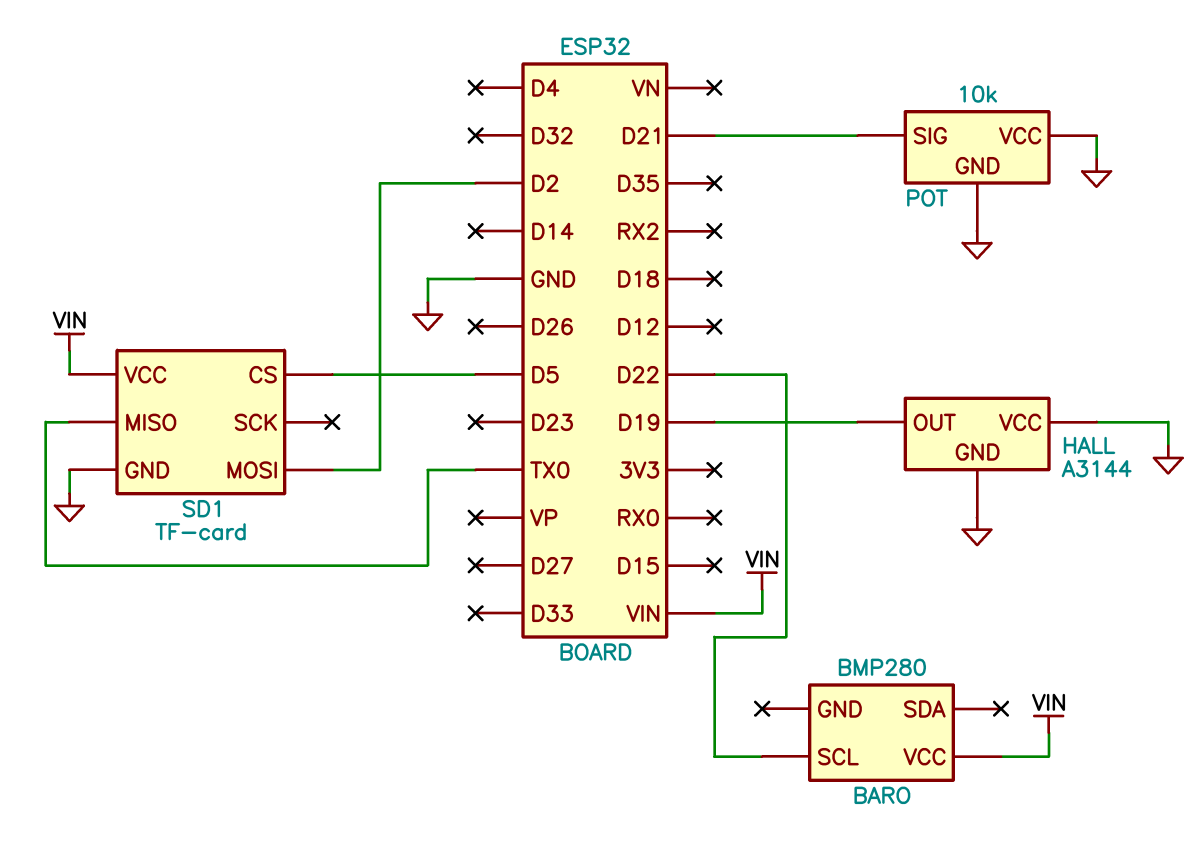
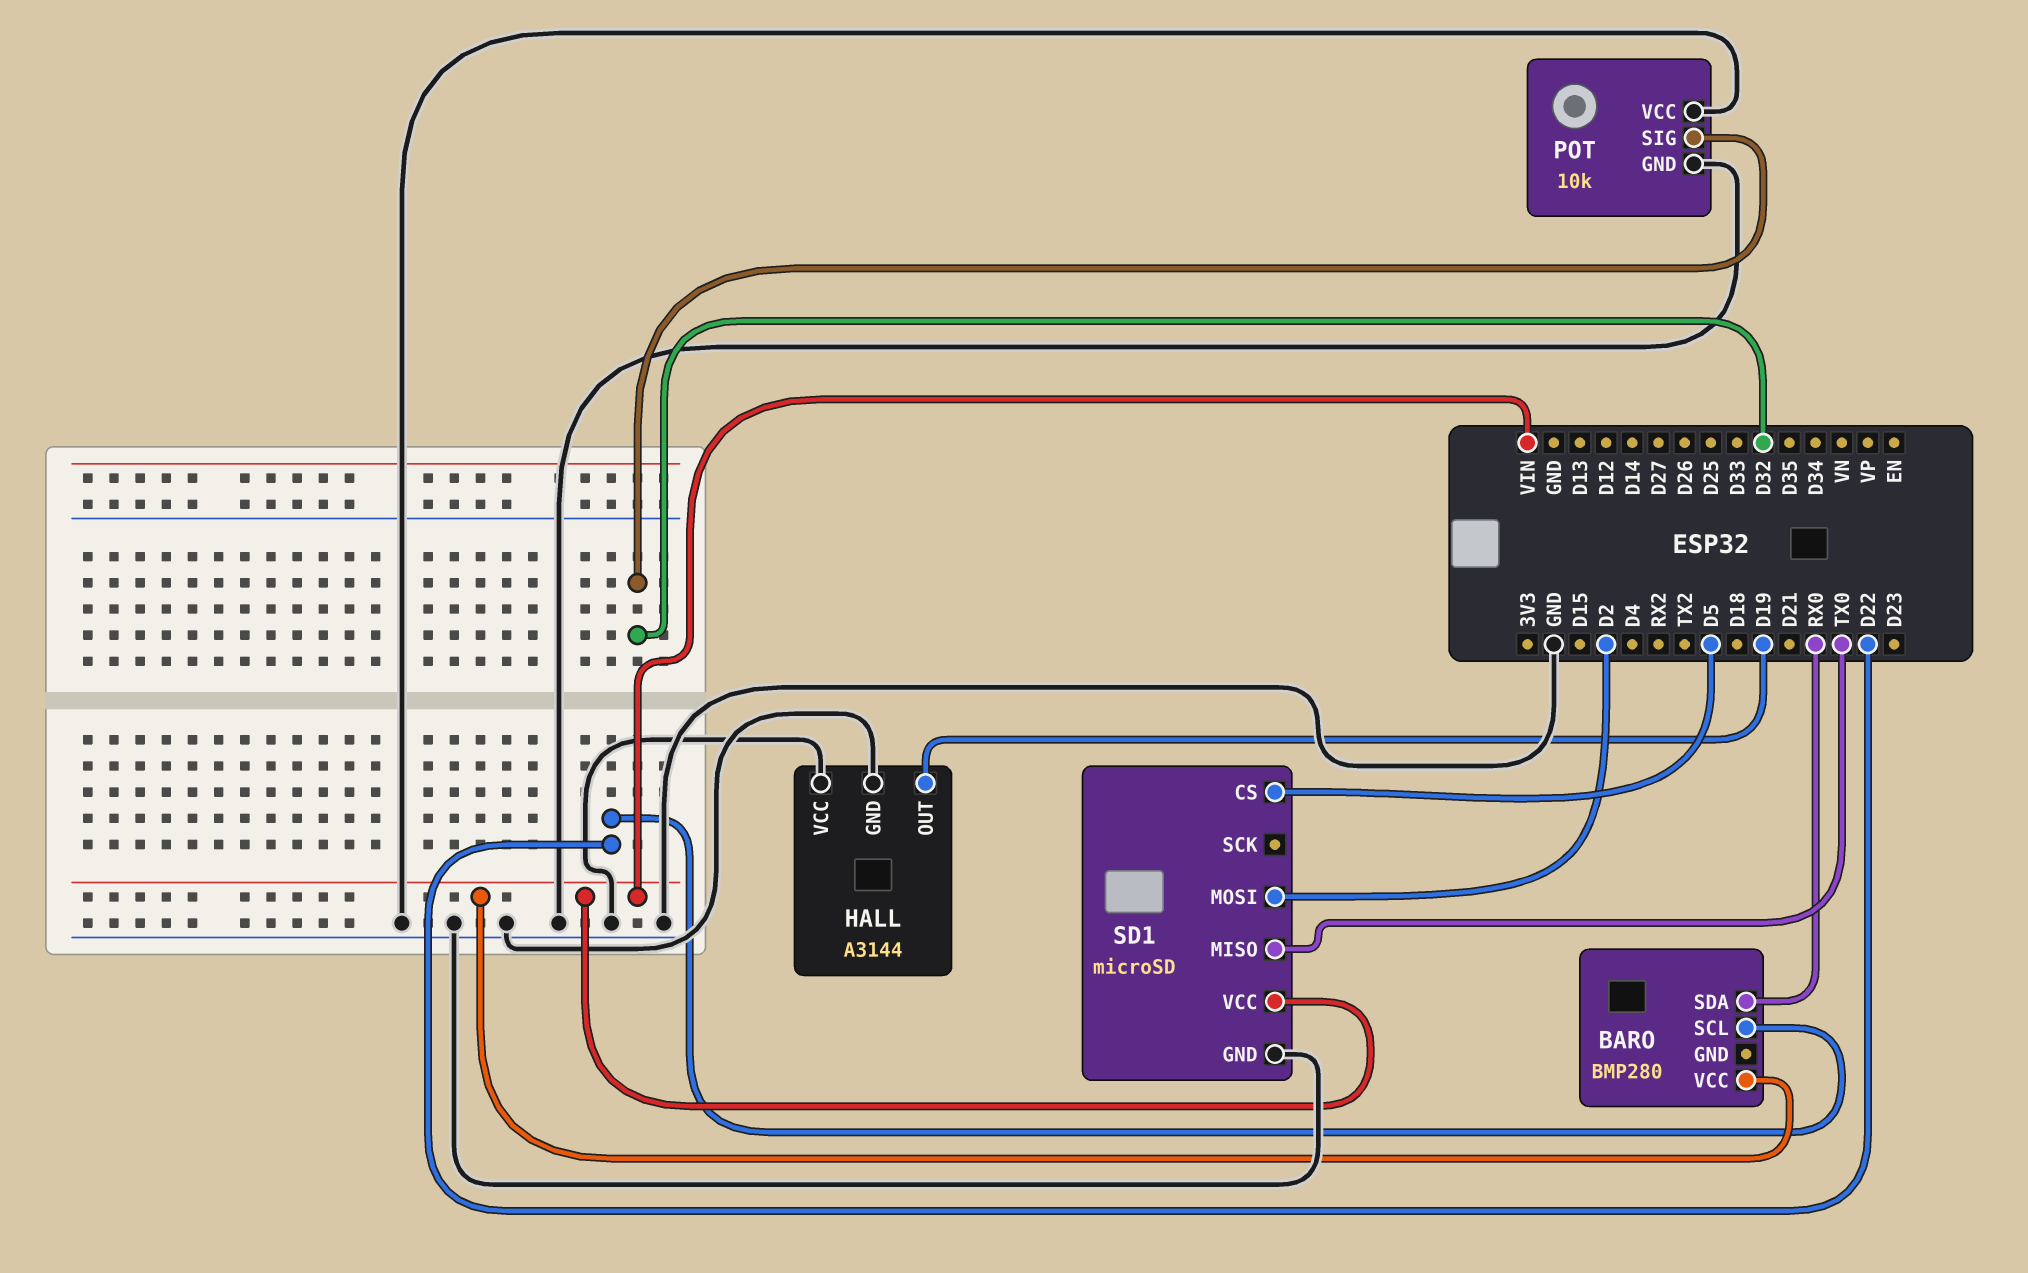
BARO pin SDA: none -> RX0
POT pin SIG: D21 -> D32
SD1: TF-card -> microSD

